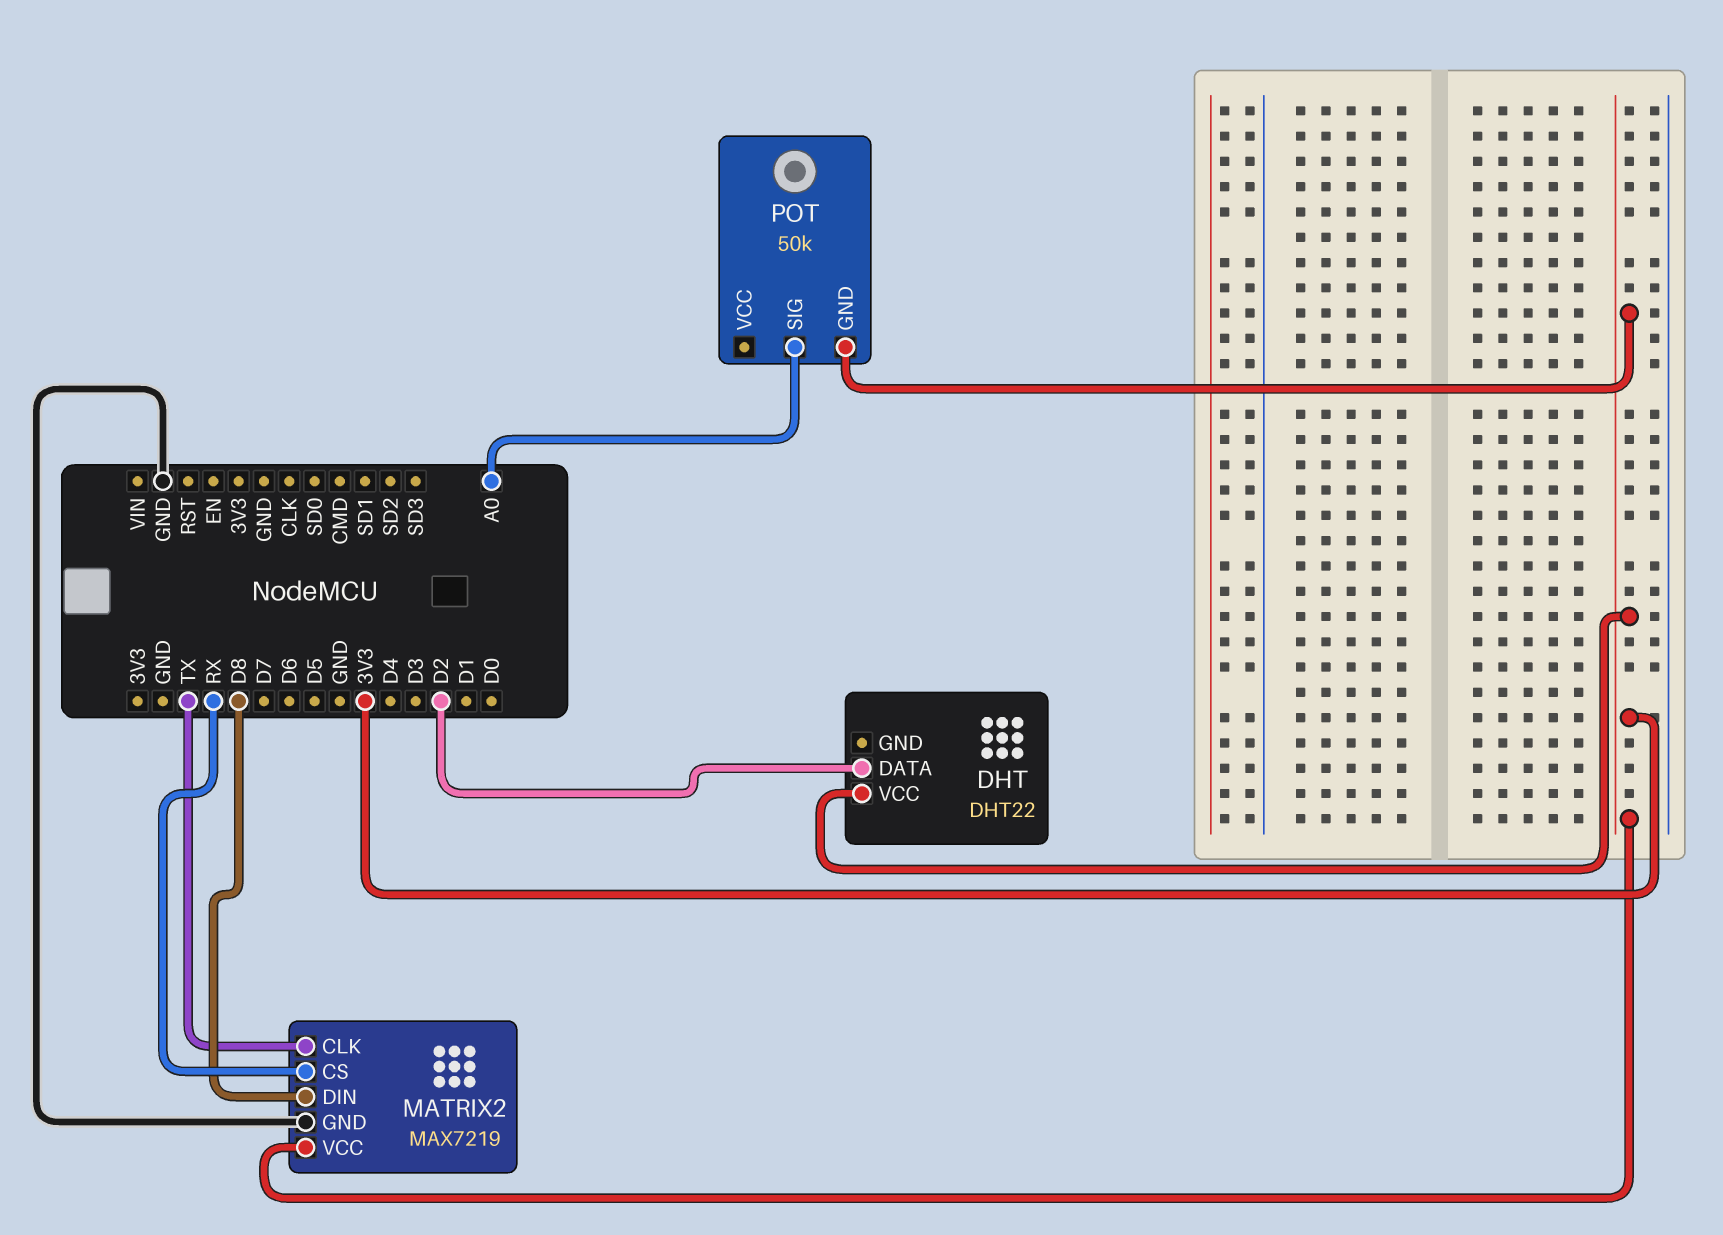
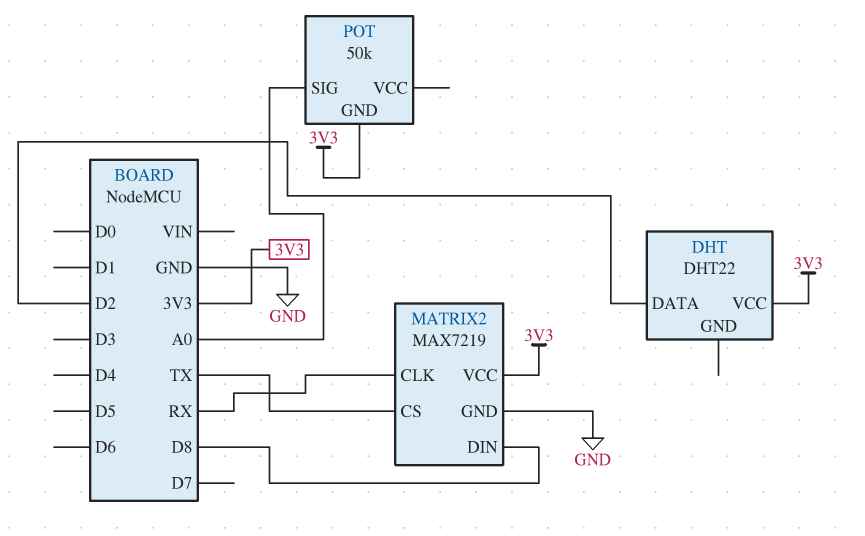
MATRIX2 pin CLK: TX -> RX
MATRIX2 pin CS: RX -> TX

